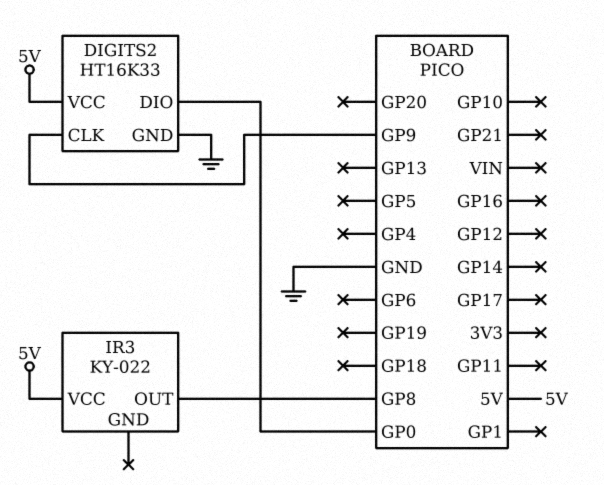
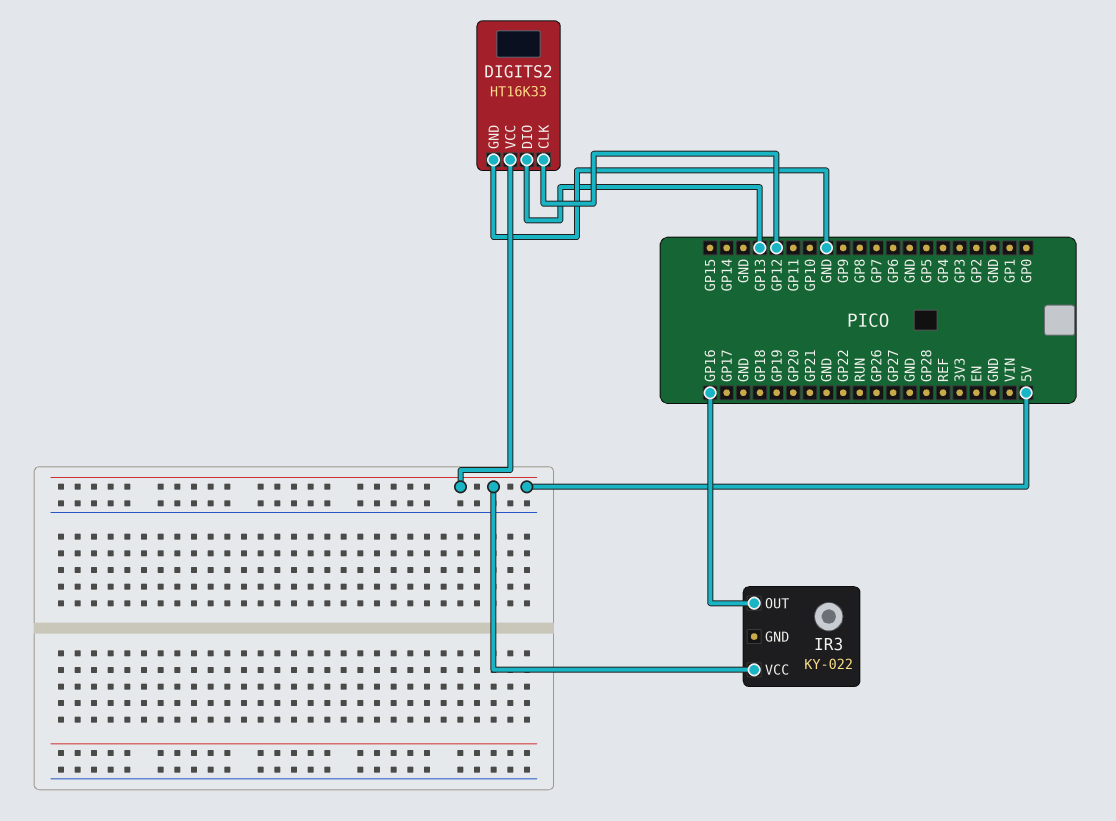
DIGITS2 pin CLK: GP9 -> GP12
DIGITS2 pin DIO: GP0 -> GP13
IR3 pin OUT: GP8 -> GP16

